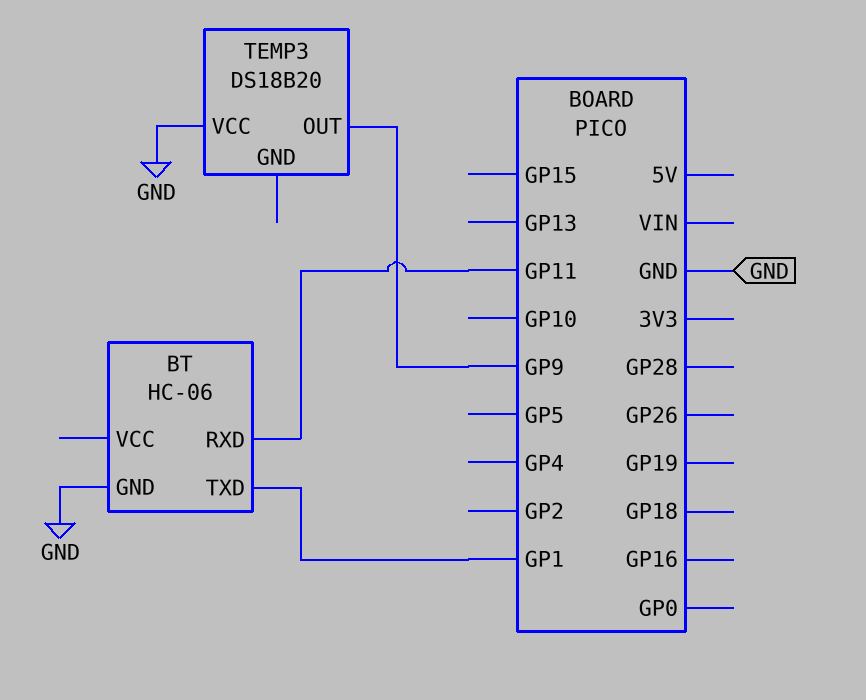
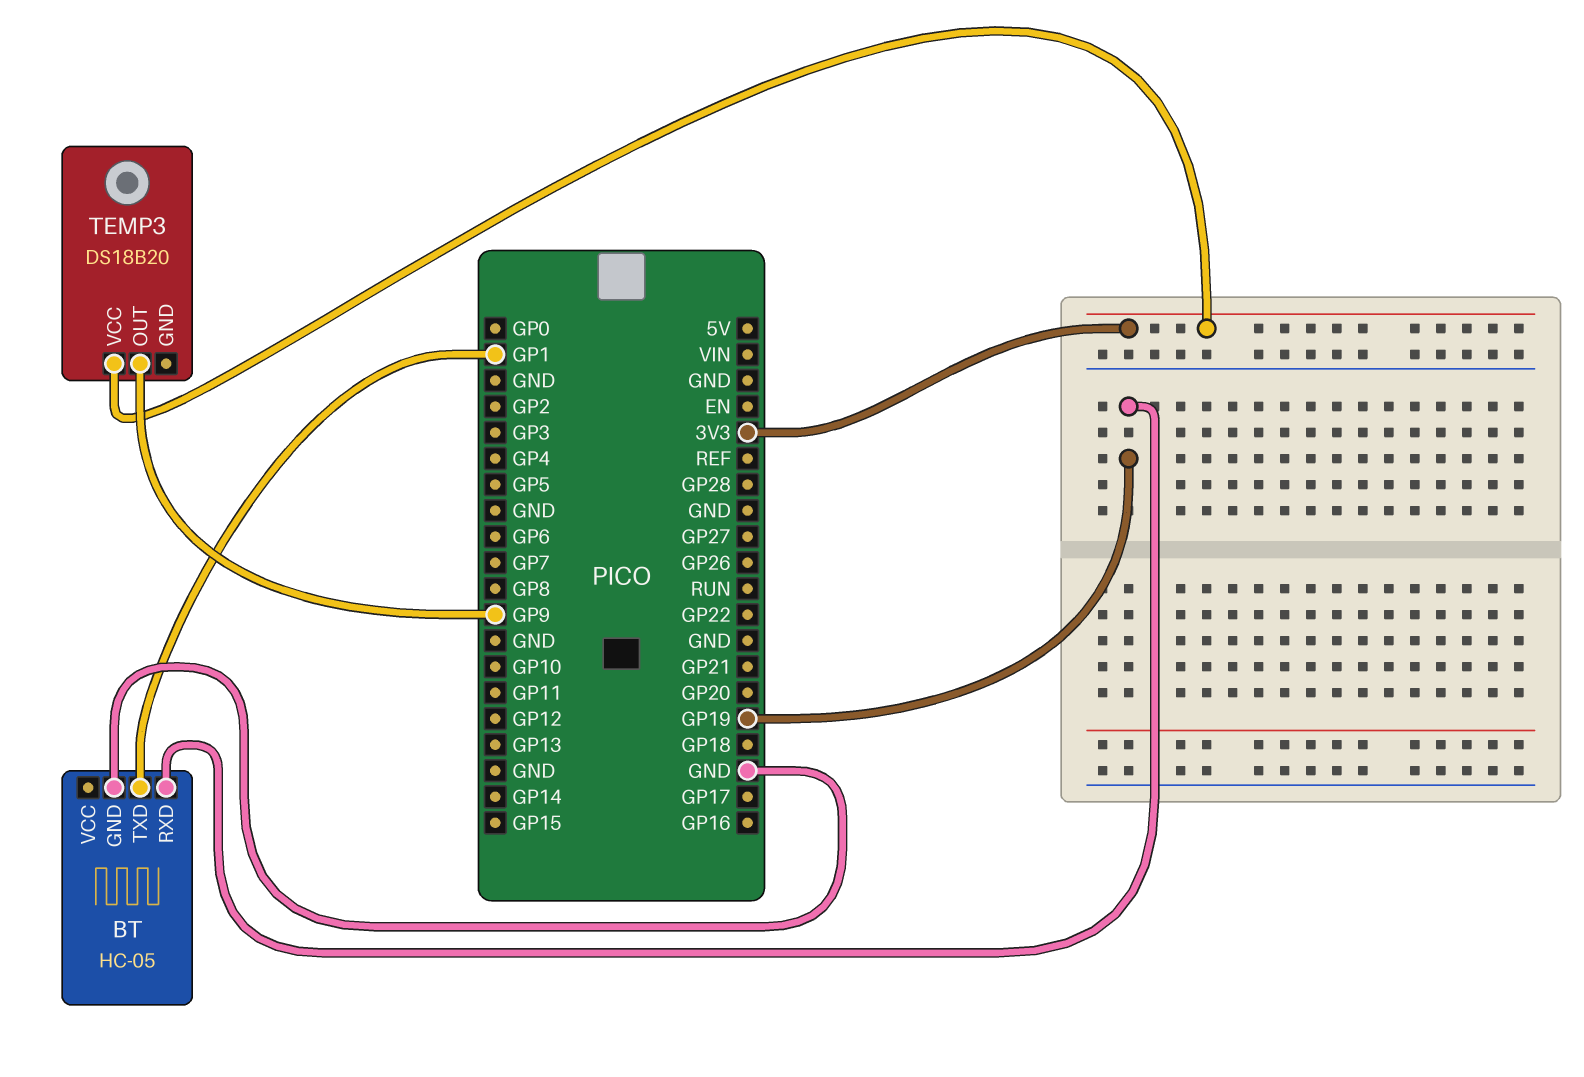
BT: HC-06 -> HC-05
BT pin RXD: GP11 -> GP19
TEMP3 pin VCC: GND -> 3V3

